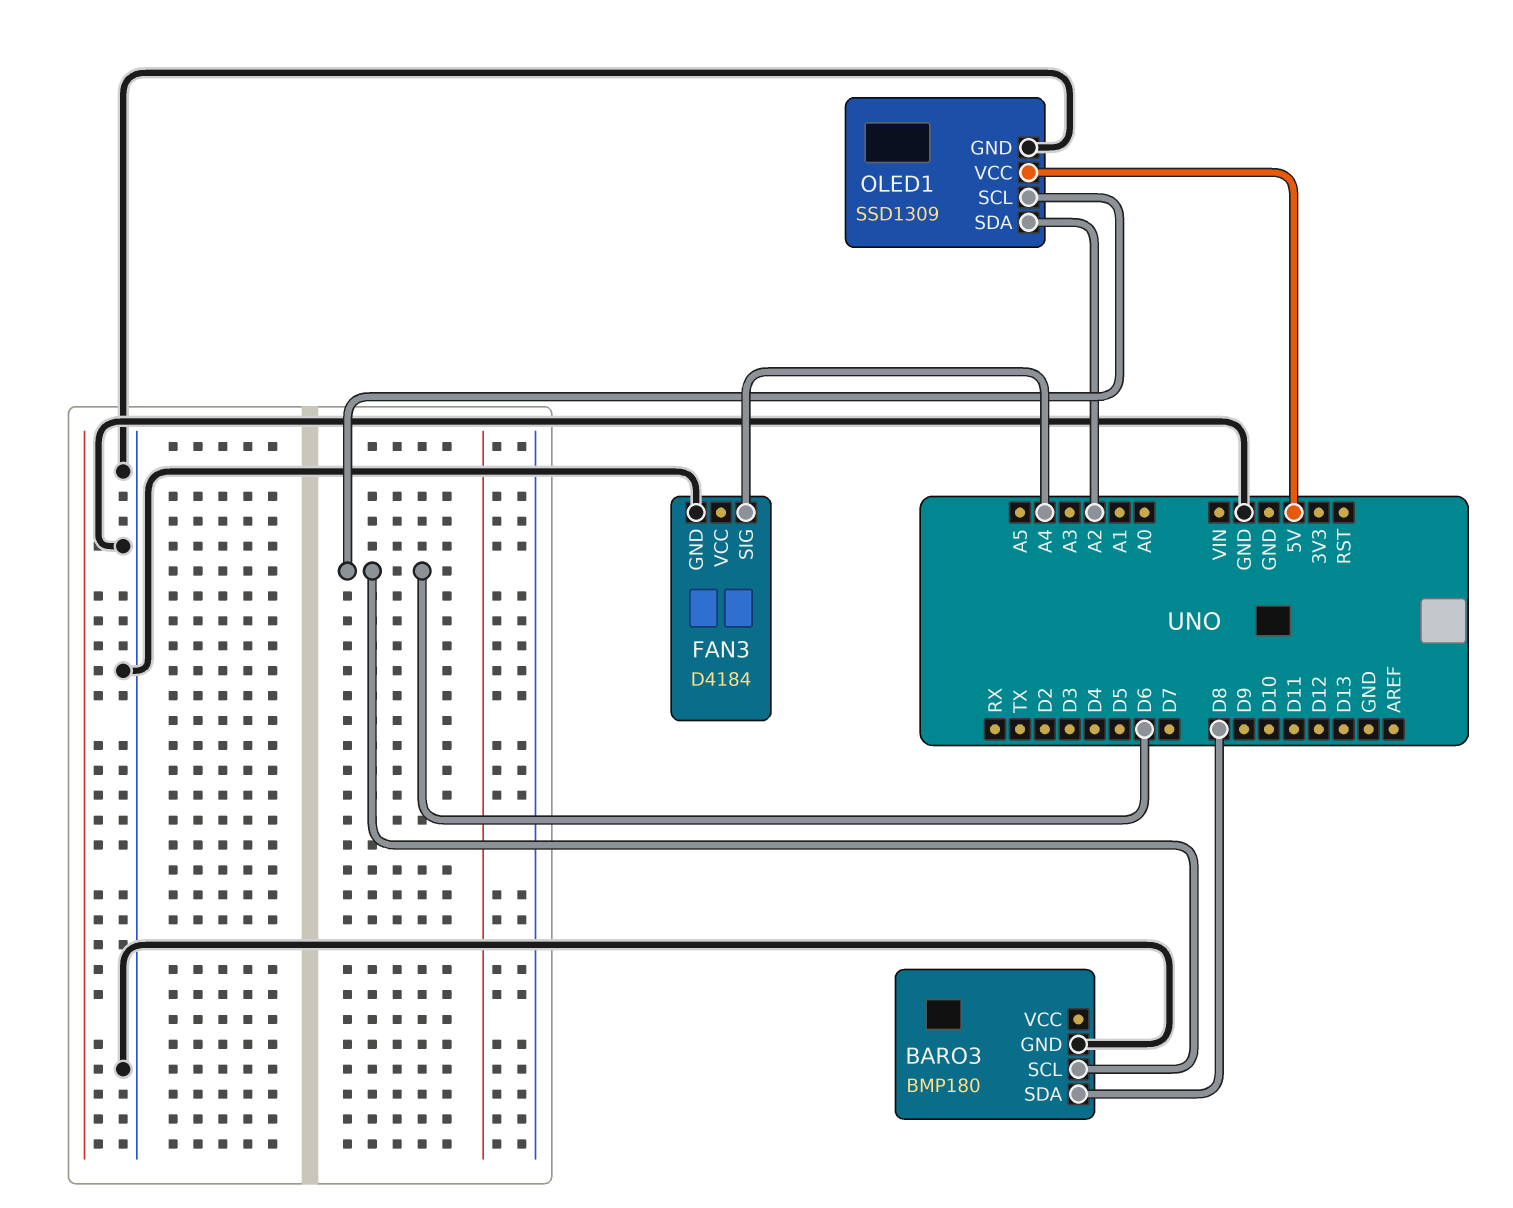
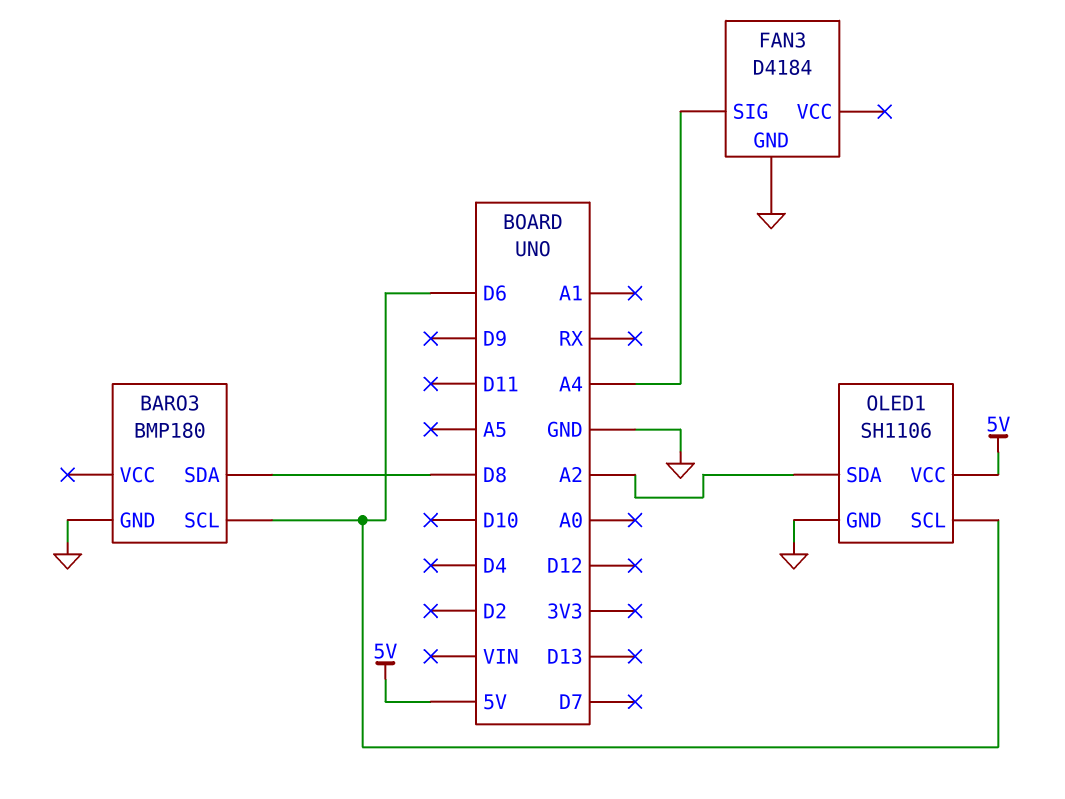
OLED1: SSD1309 -> SH1106

